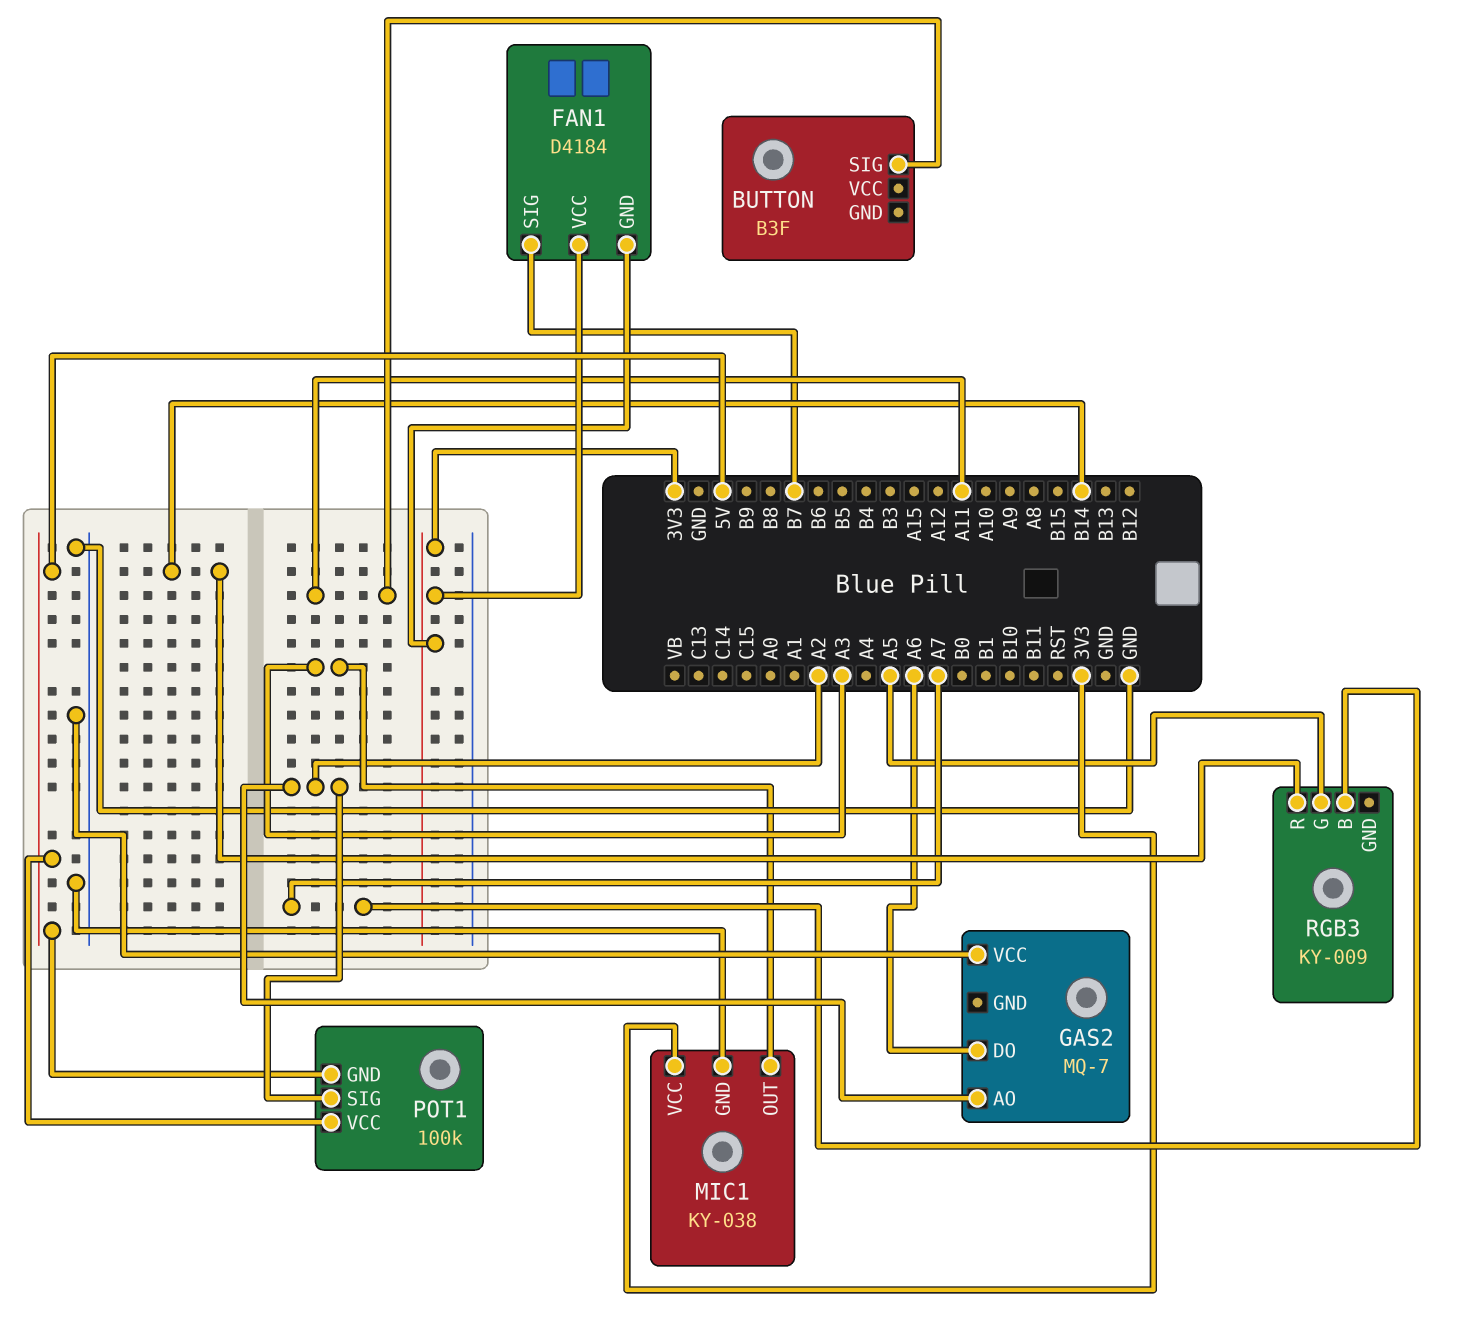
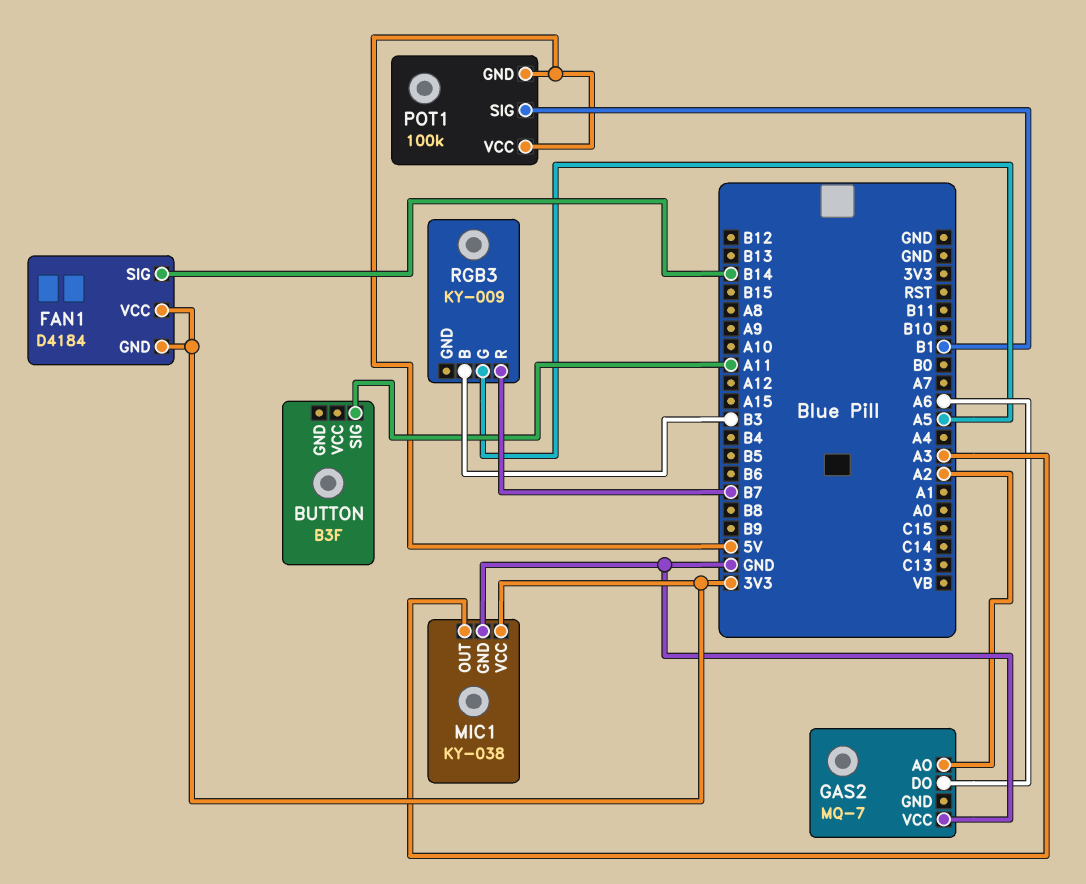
FAN1 pin SIG: B7 -> B14
POT1 pin SIG: A2 -> B1
RGB3 pin B: A7 -> B3
RGB3 pin R: B14 -> B7

